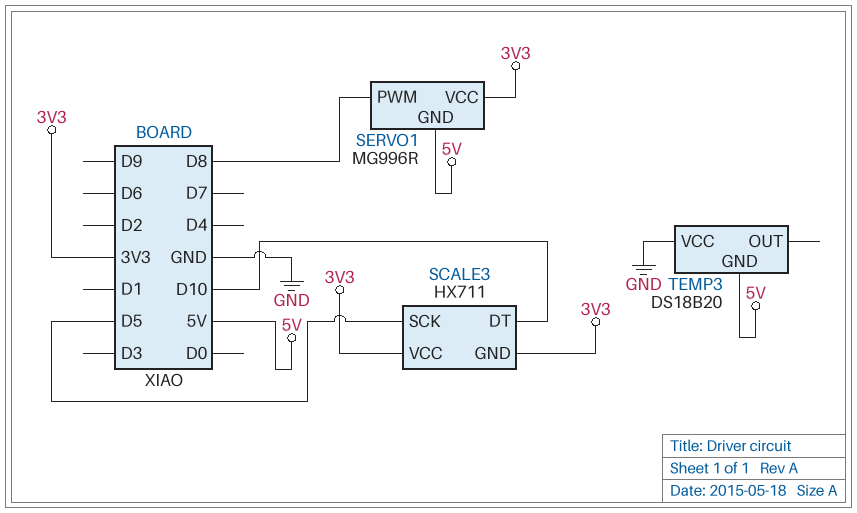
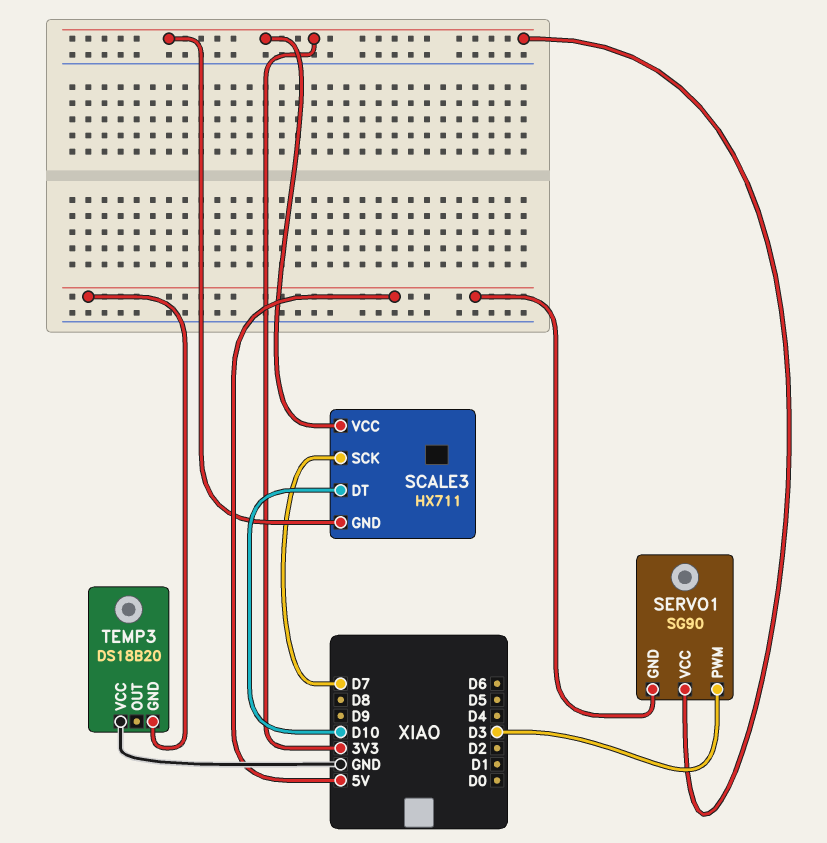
SCALE3 pin SCK: D5 -> D7
SERVO1: MG996R -> SG90
SERVO1 pin PWM: D8 -> D3

